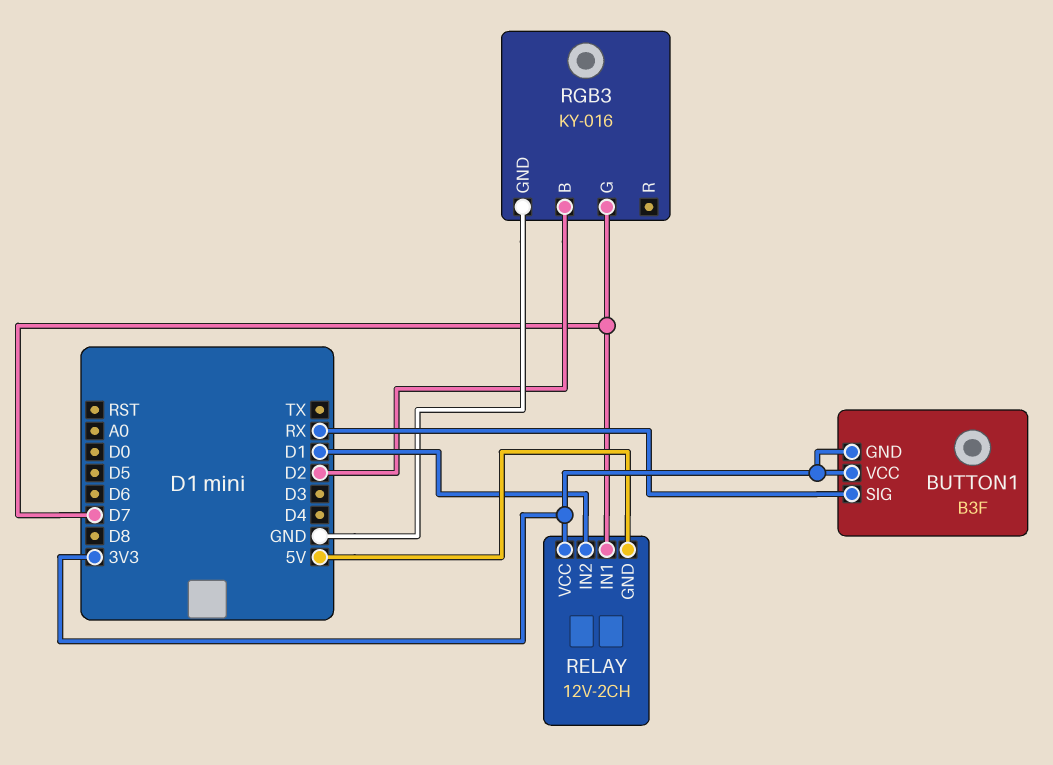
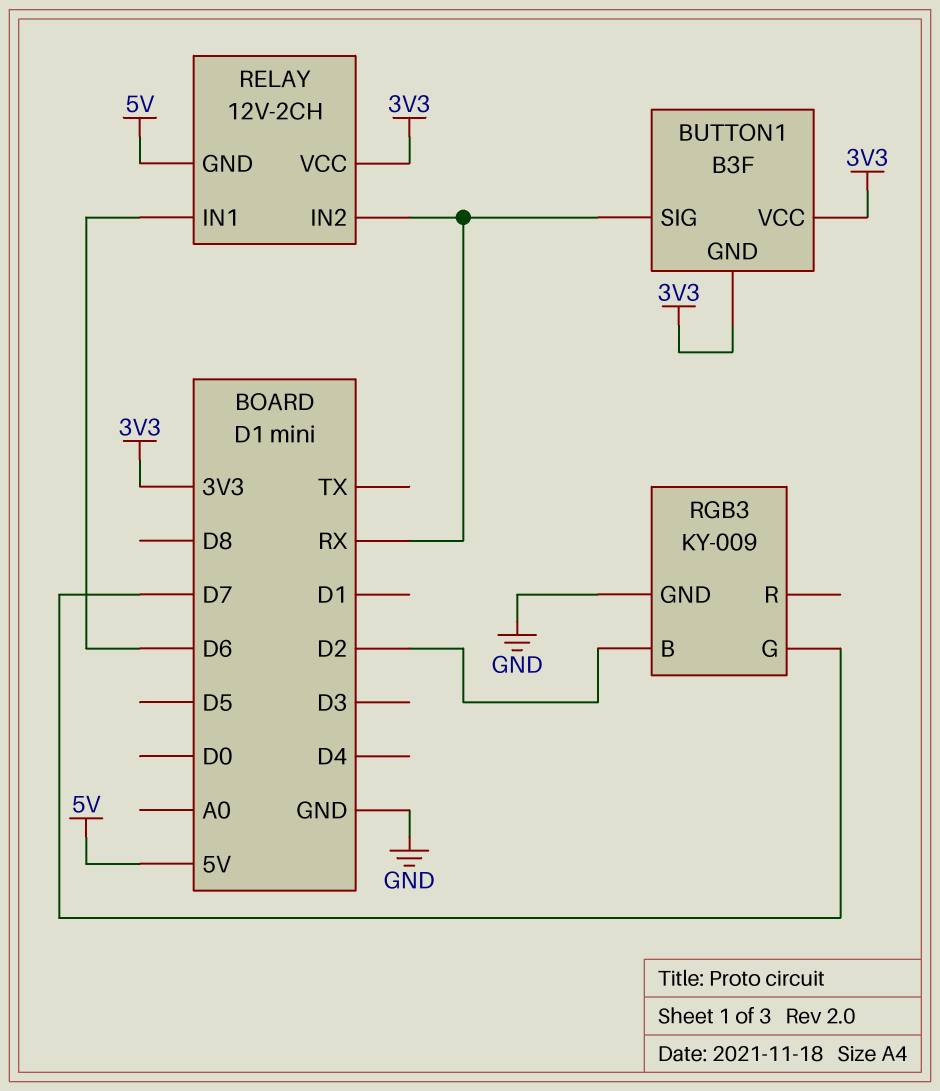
RELAY pin IN1: D7 -> D6
RELAY pin IN2: D1 -> RX
RGB3: KY-016 -> KY-009

